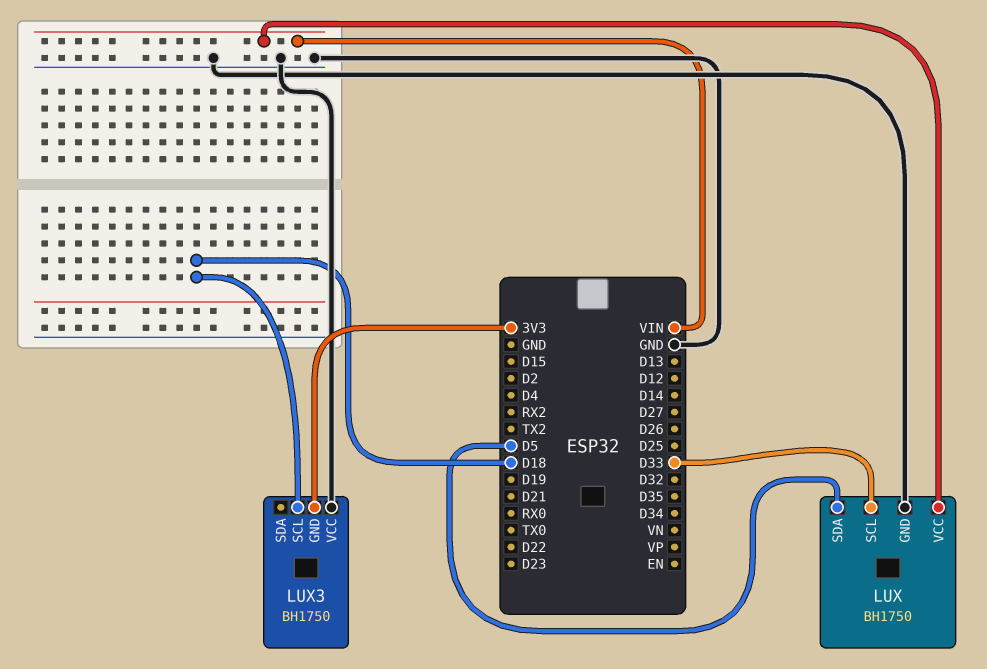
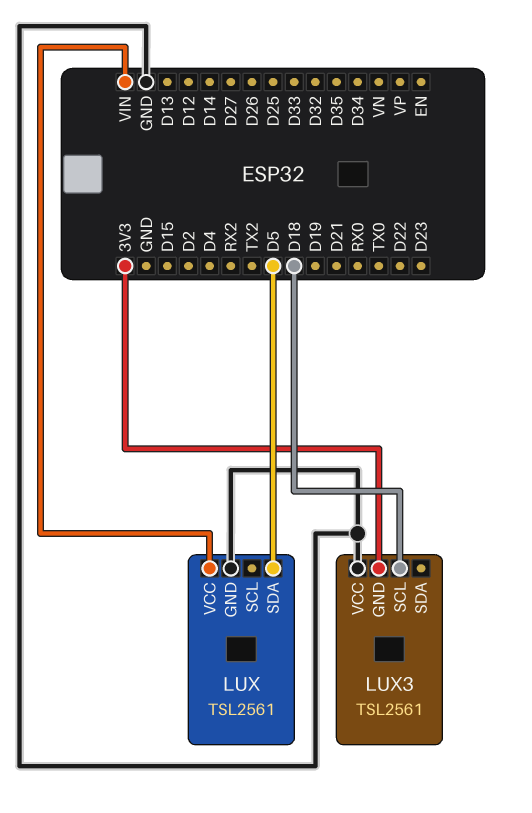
LUX: BH1750 -> TSL2561
LUX pin SCL: D33 -> none
LUX3: BH1750 -> TSL2561

